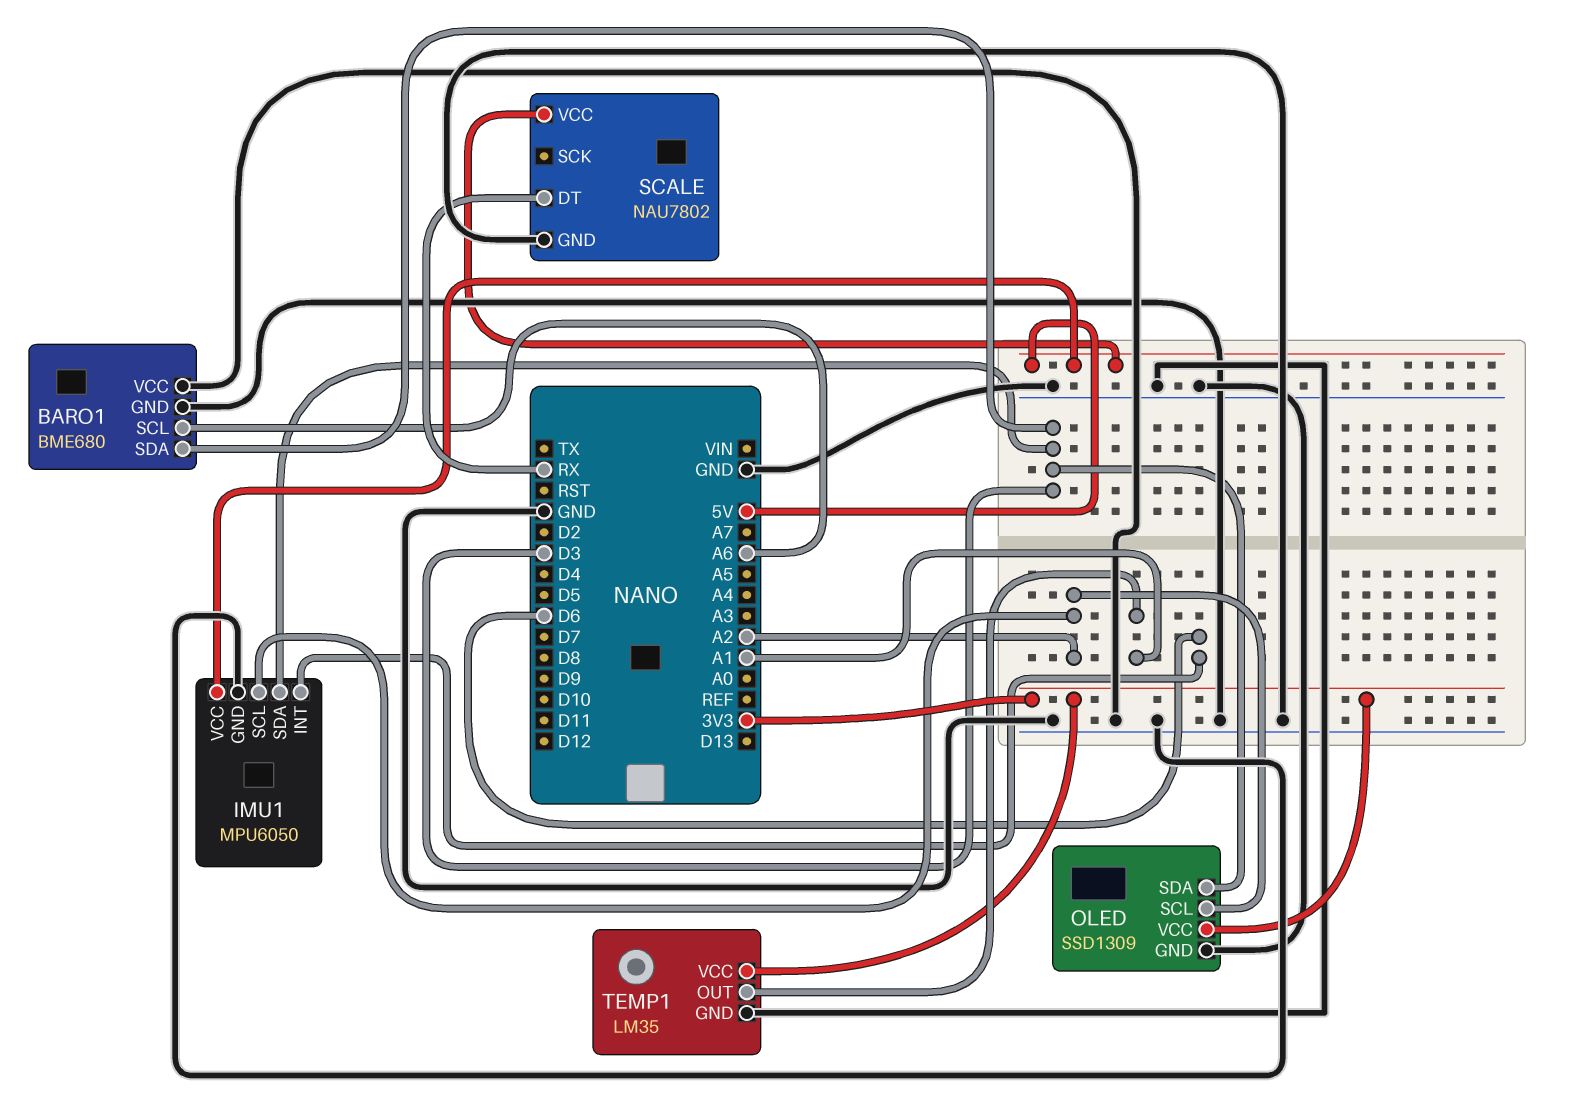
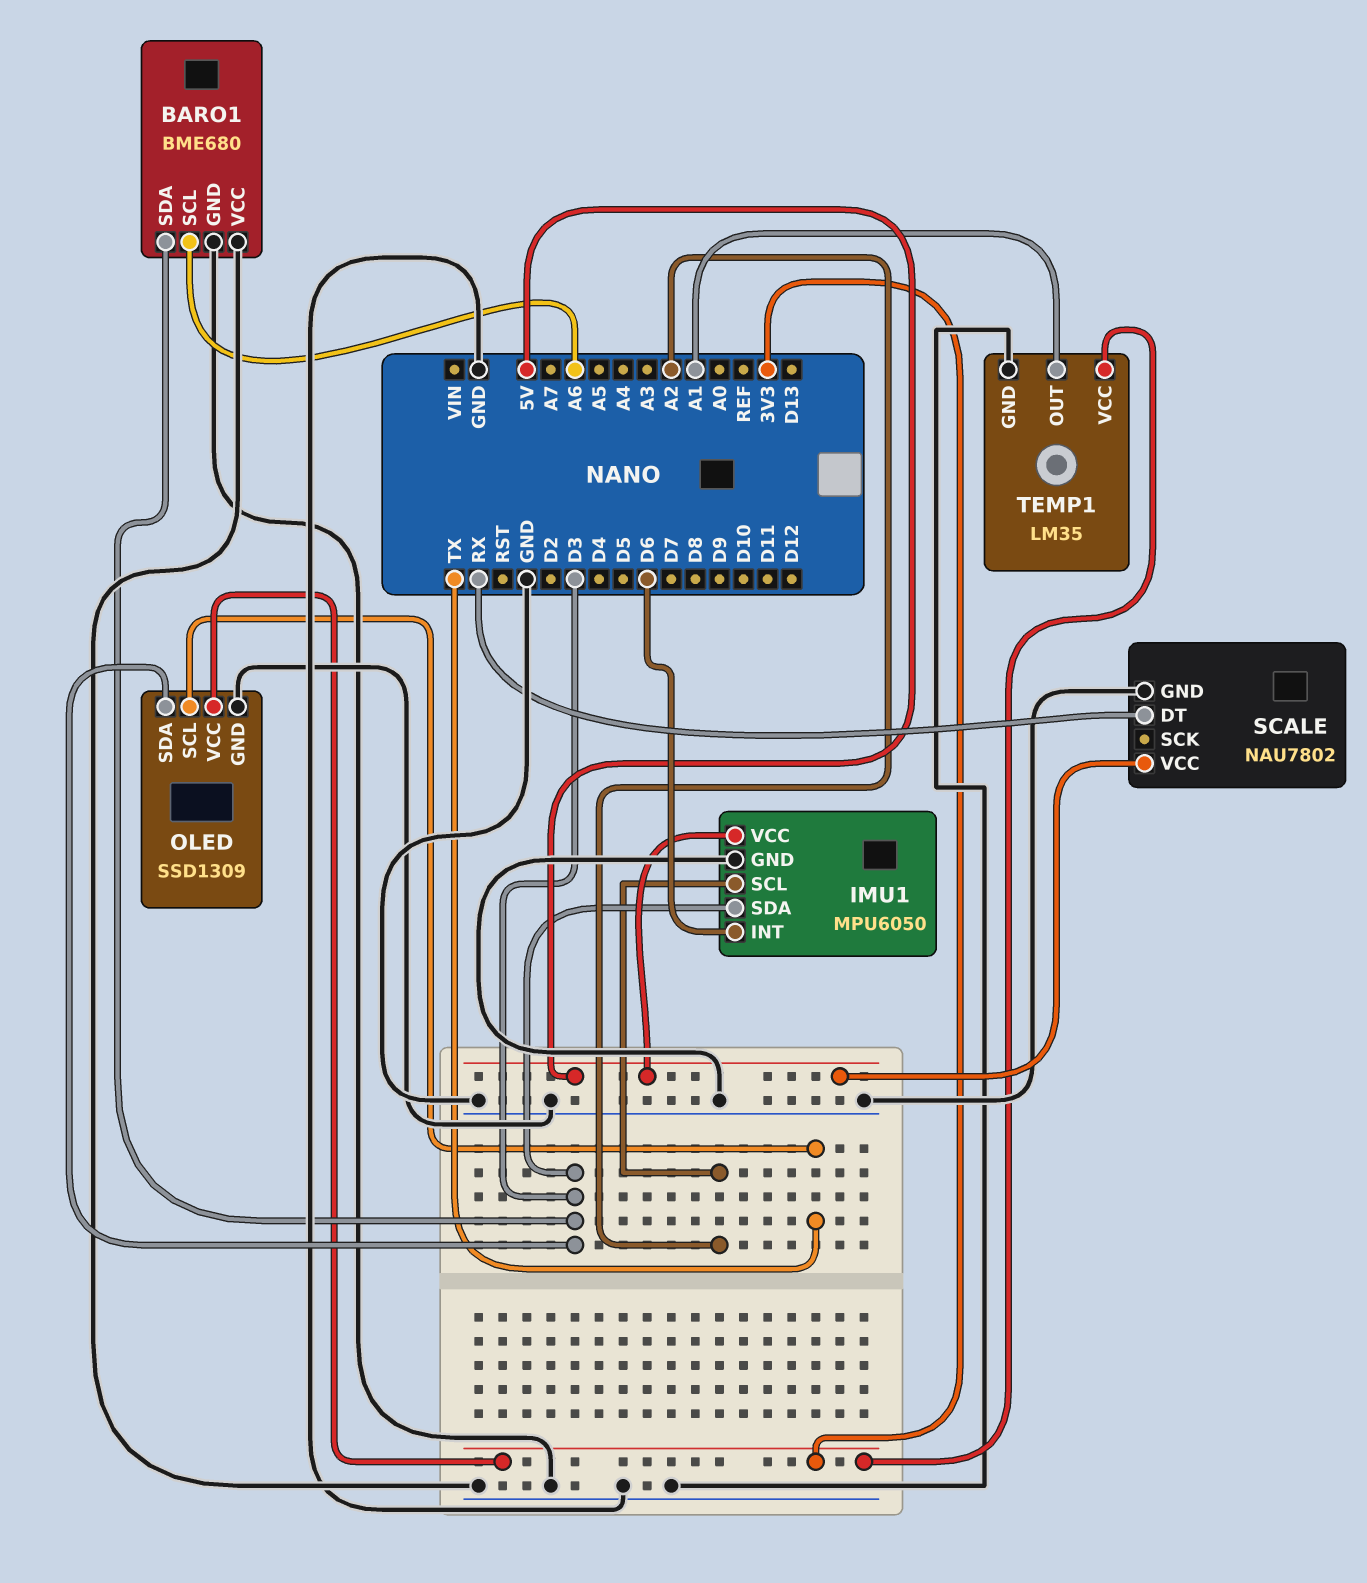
OLED pin SCL: A2 -> TX

